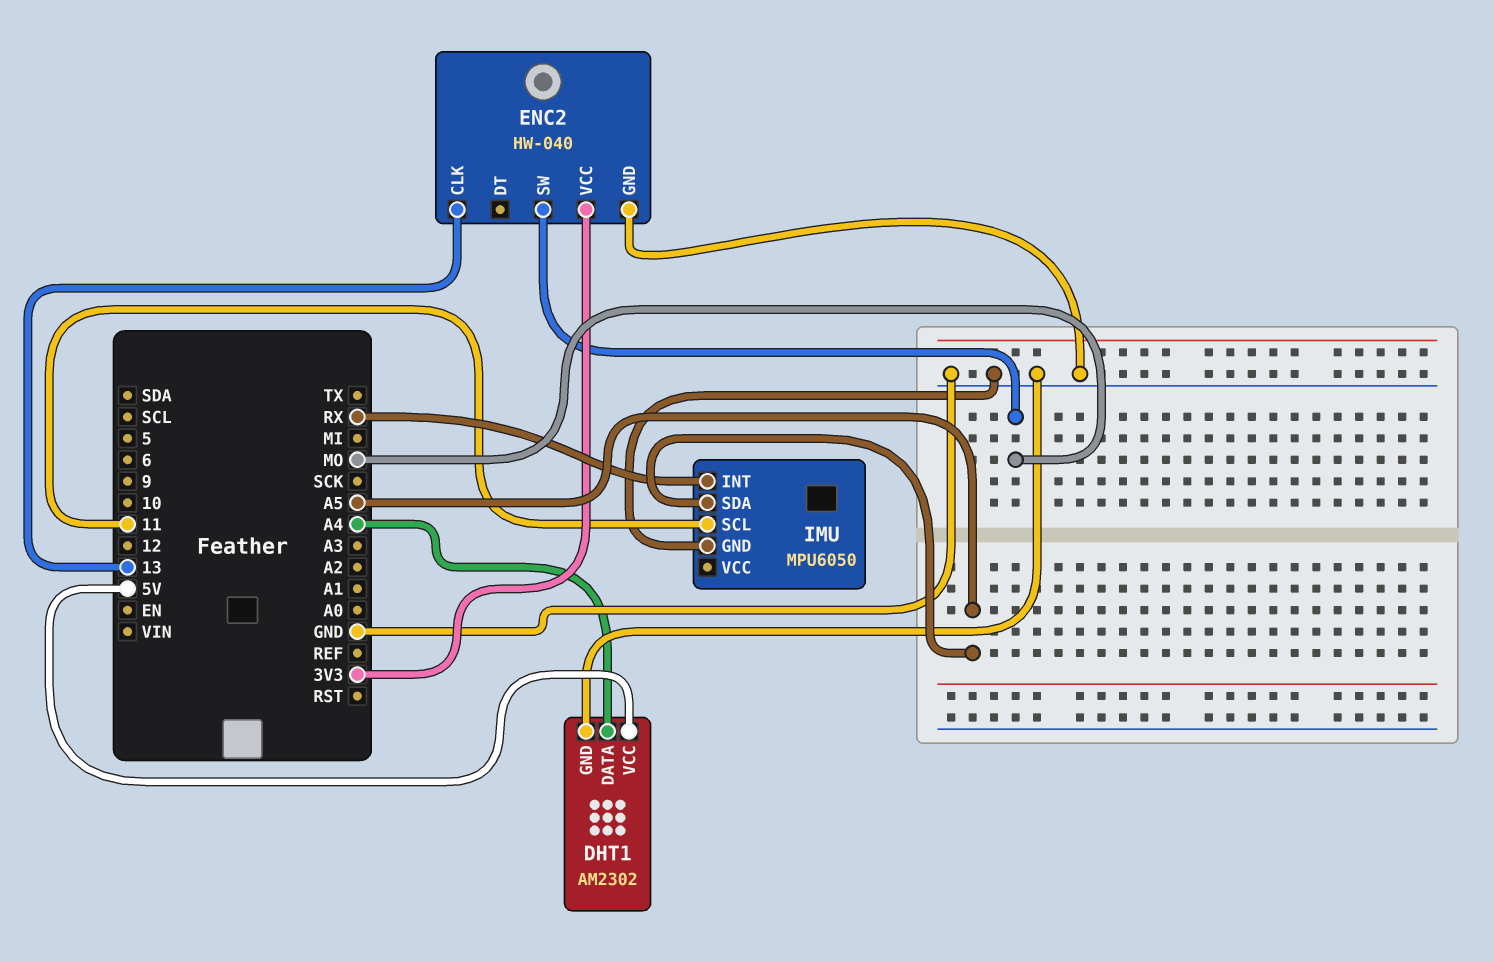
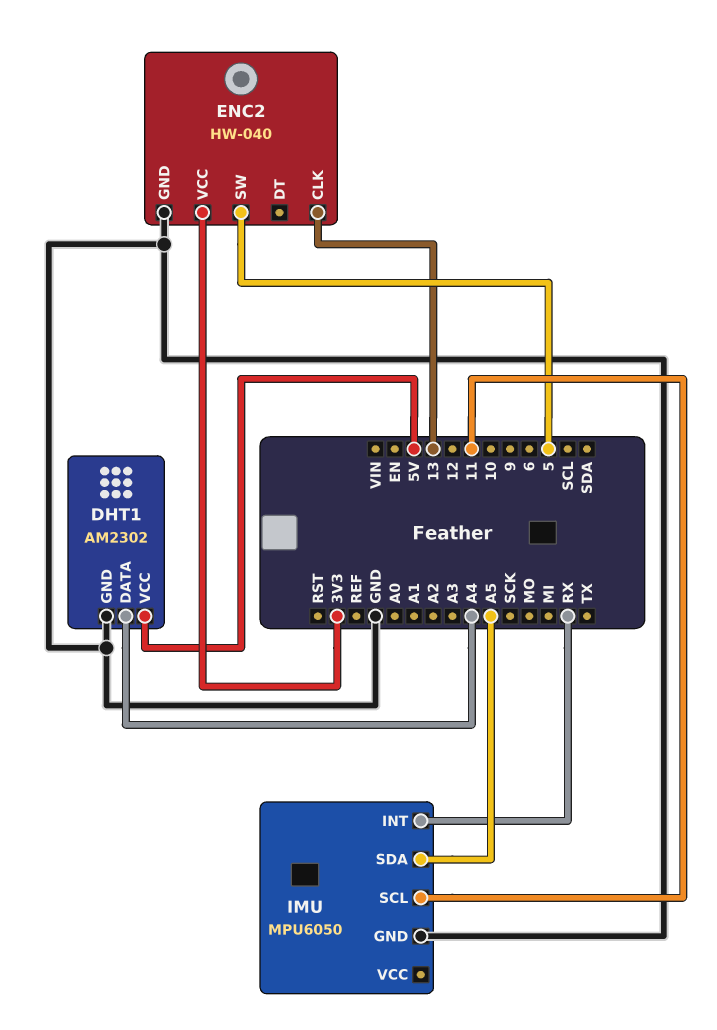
ENC2 pin SW: MO -> 5

